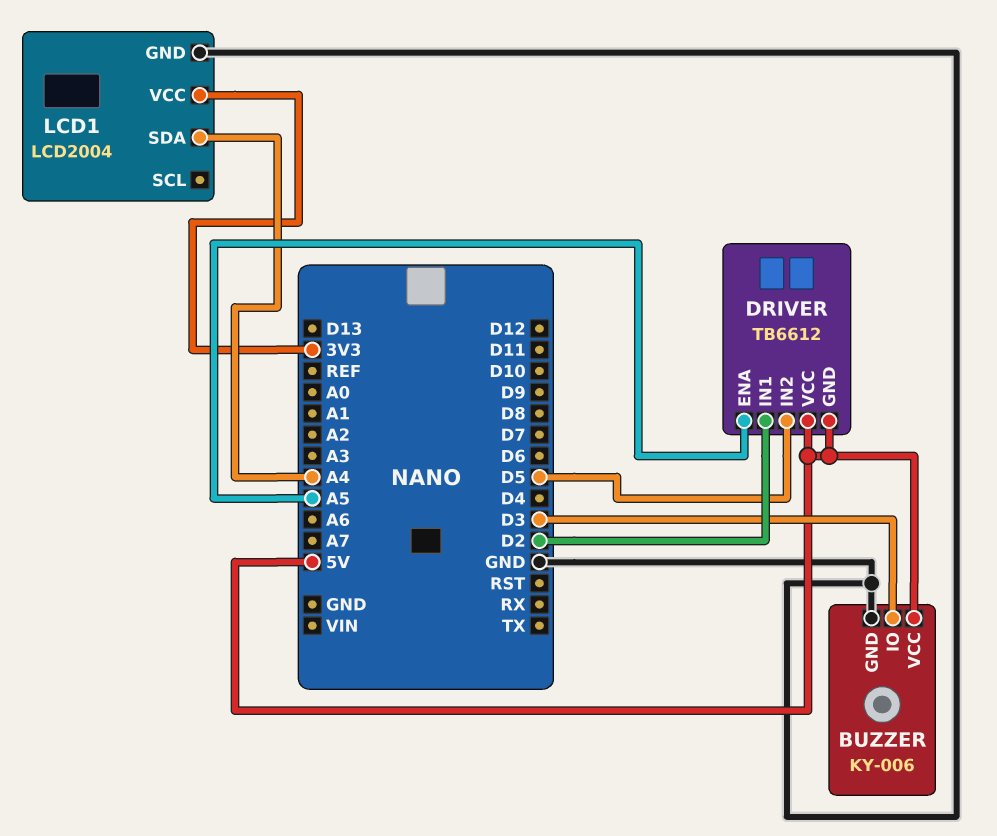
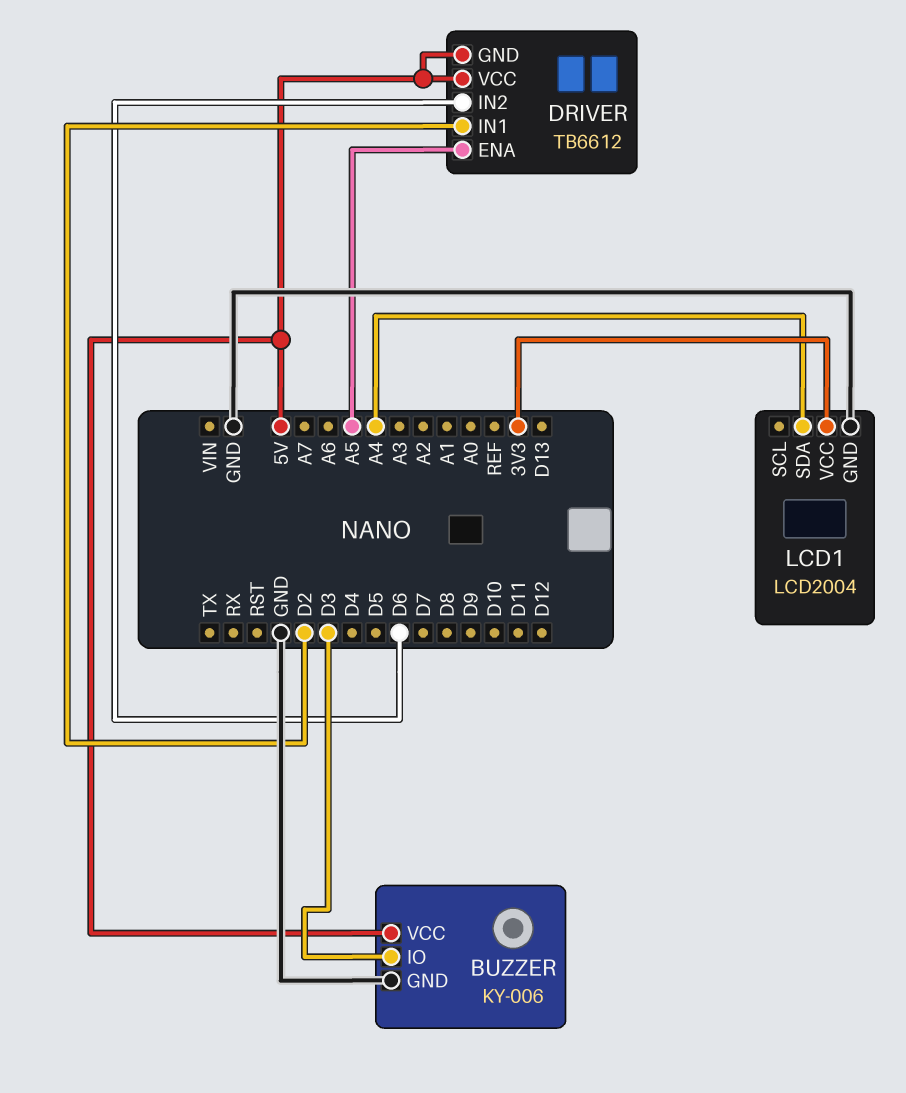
DRIVER pin IN2: D5 -> D6

